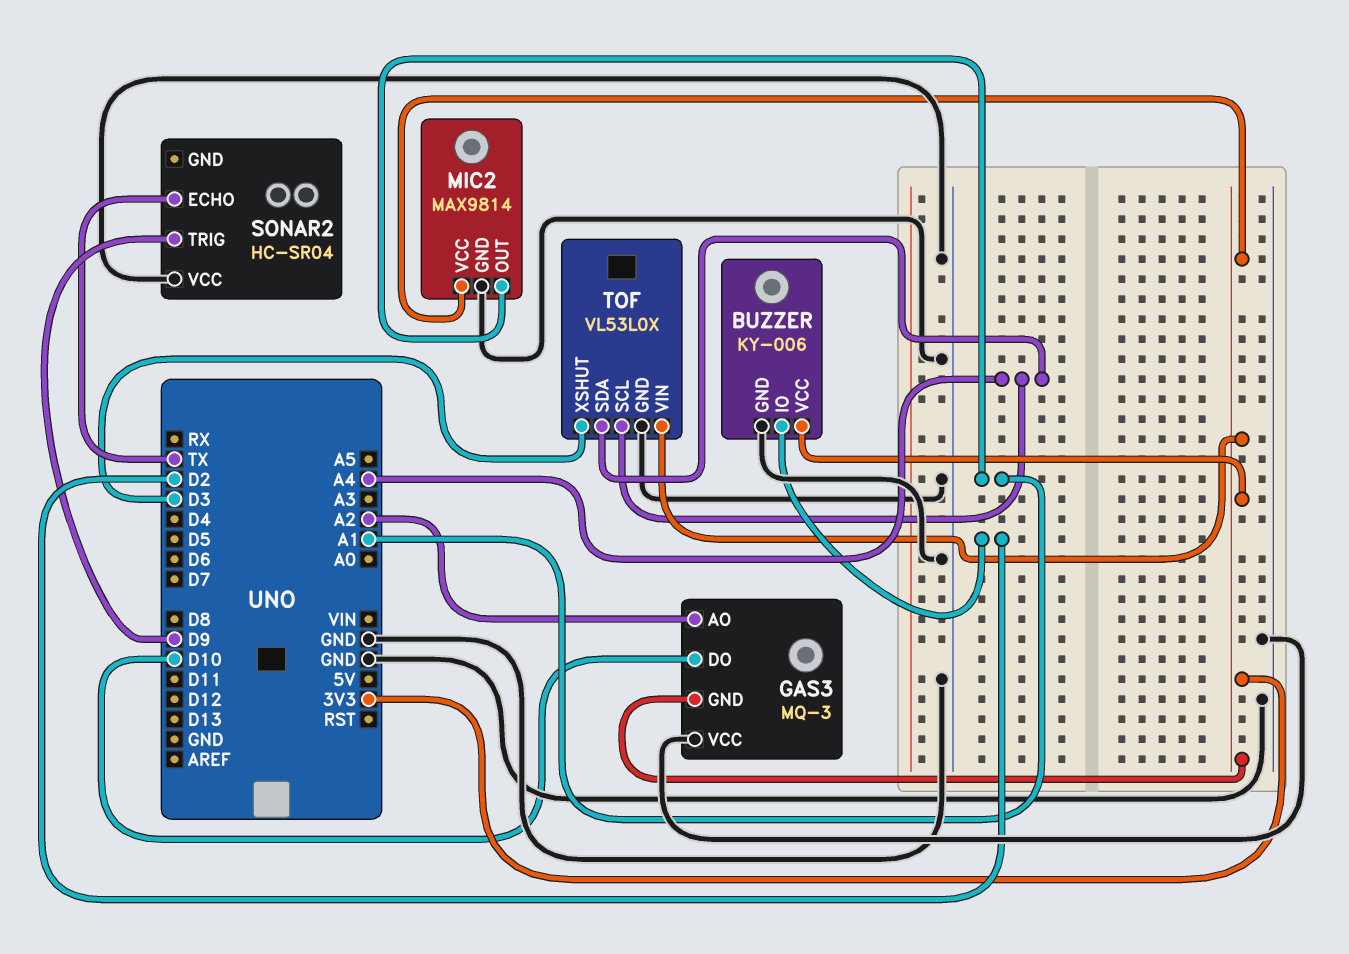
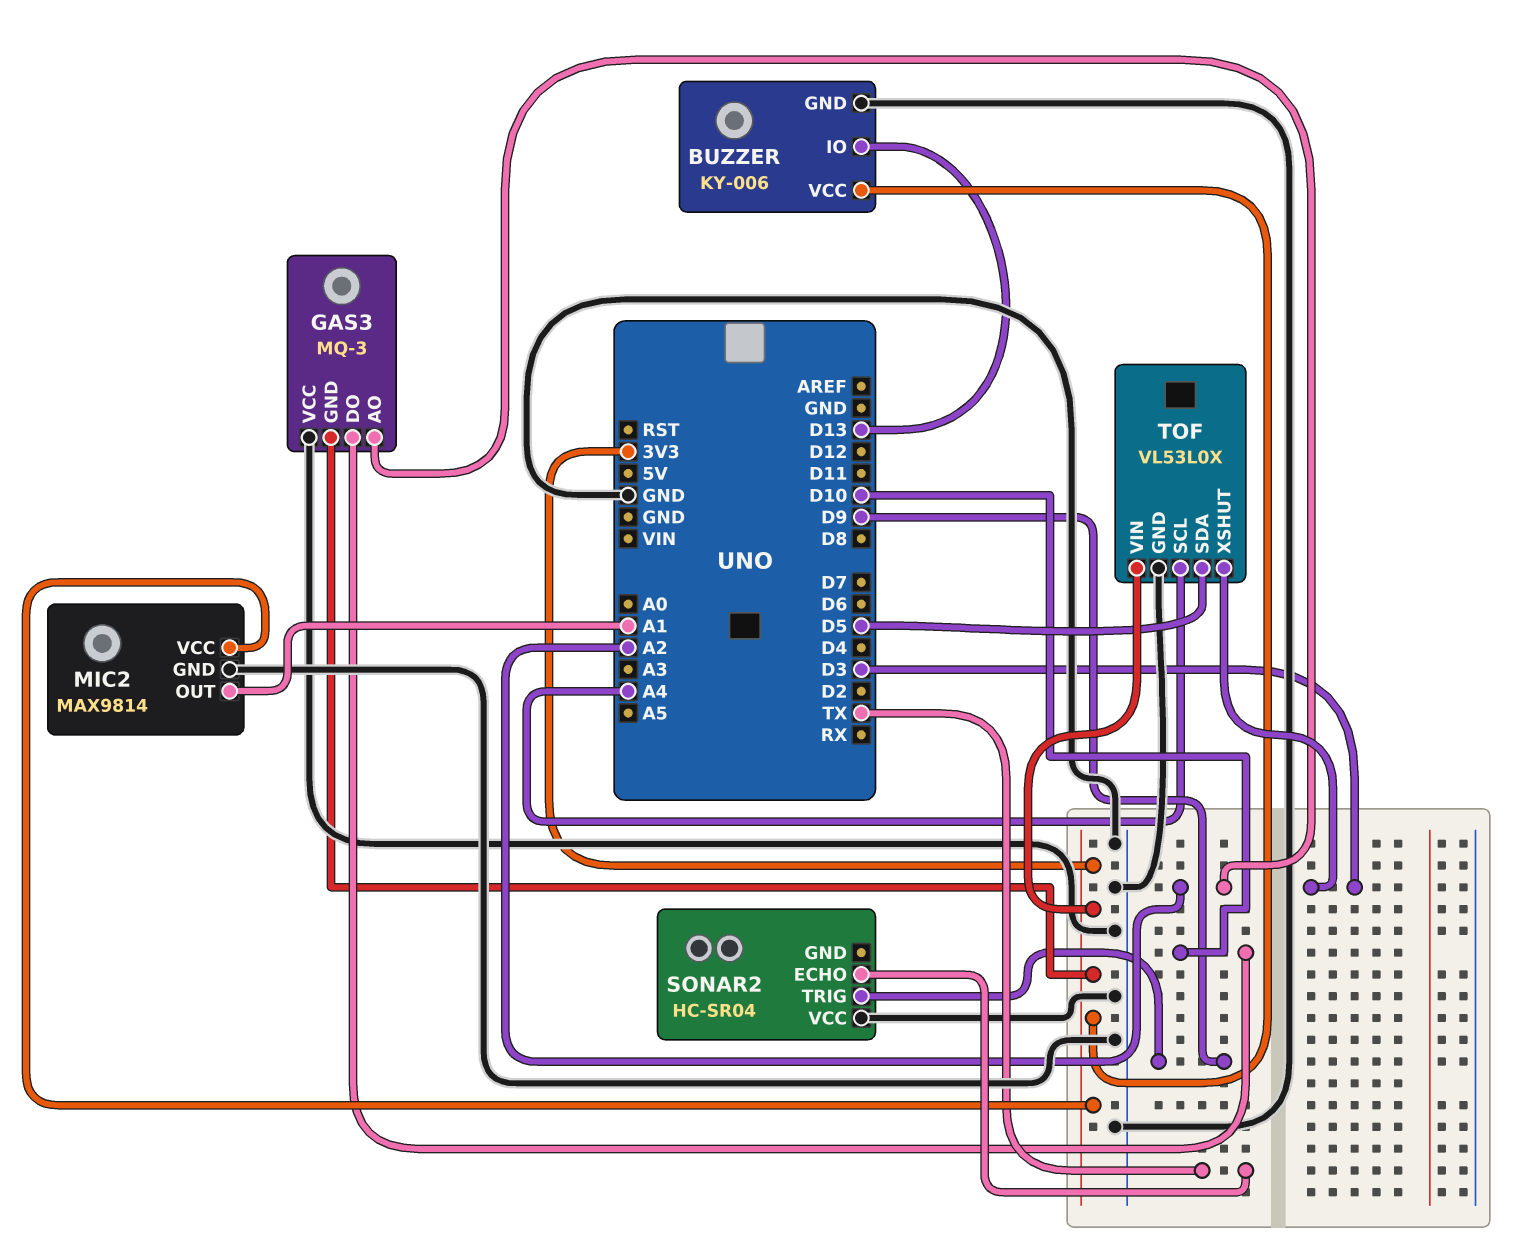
BUZZER pin IO: D2 -> D13
TOF pin SDA: A4 -> D5

